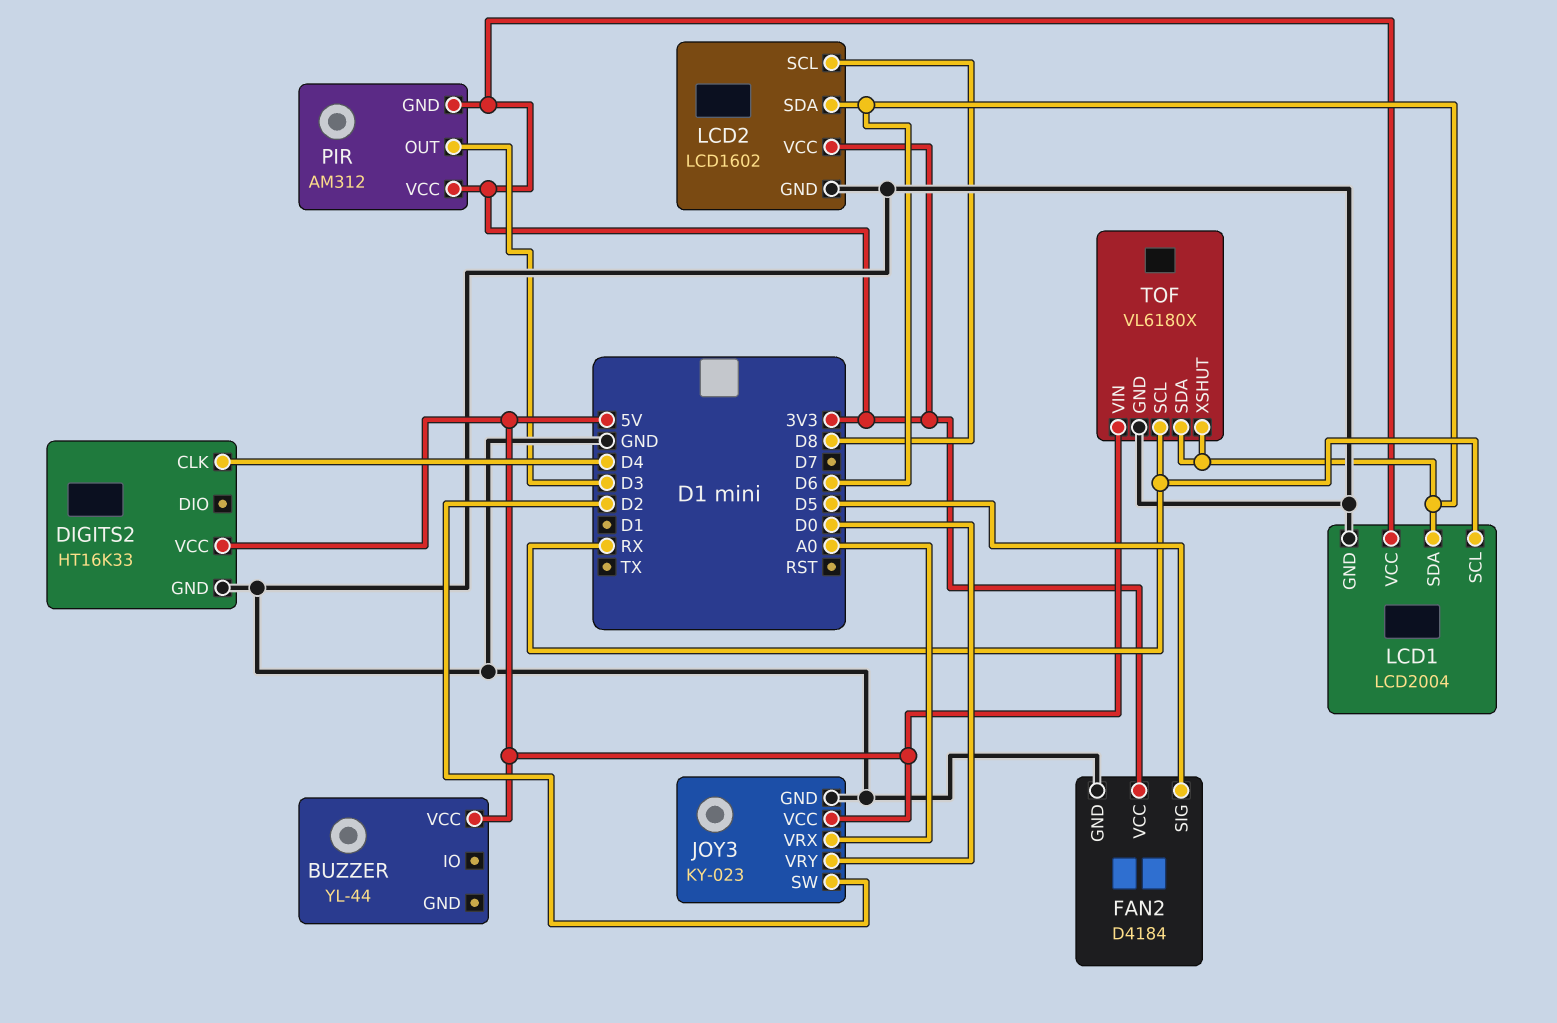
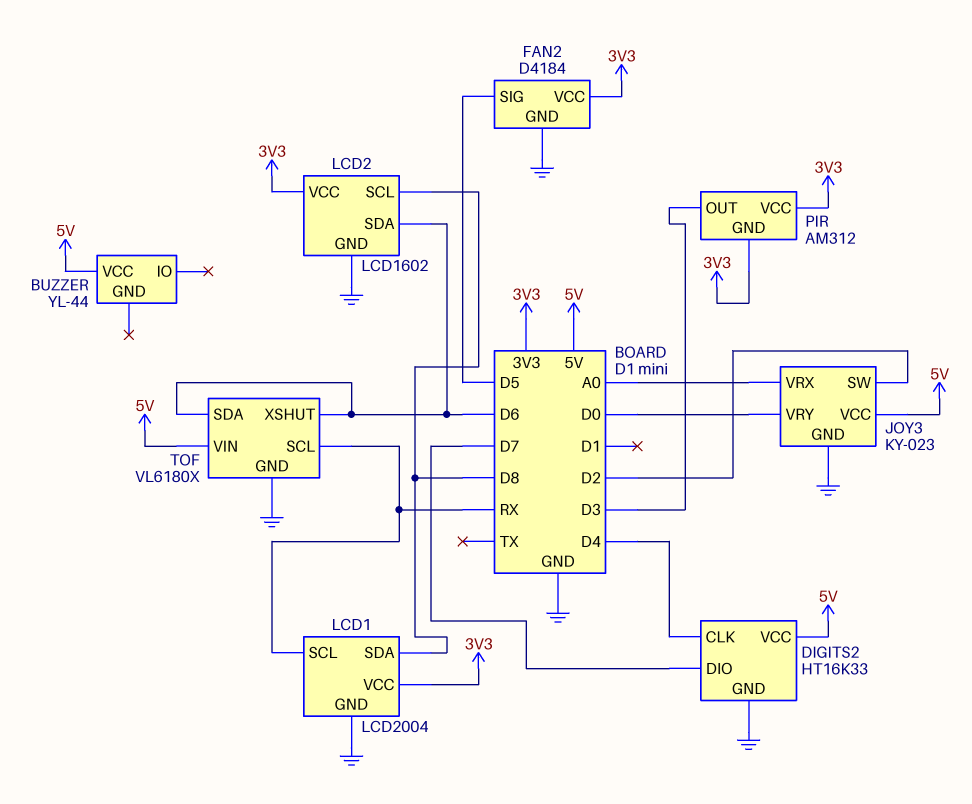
DIGITS2 pin DIO: none -> D7
LCD1 pin SDA: D6 -> D8

